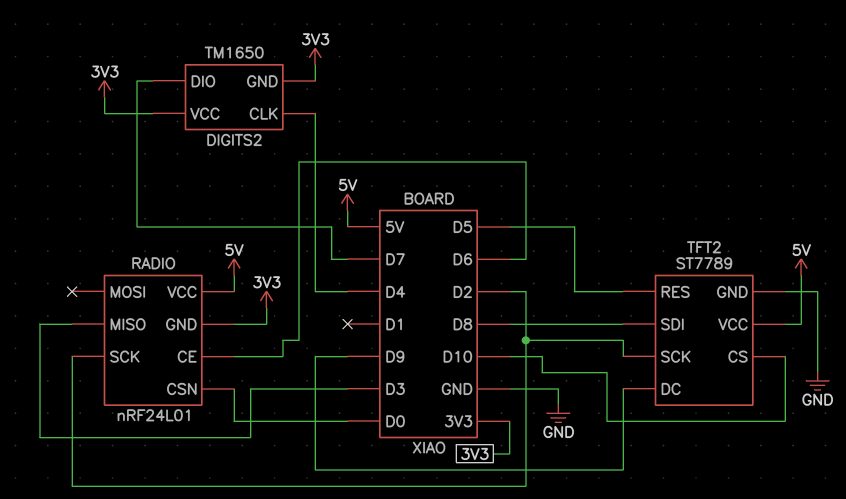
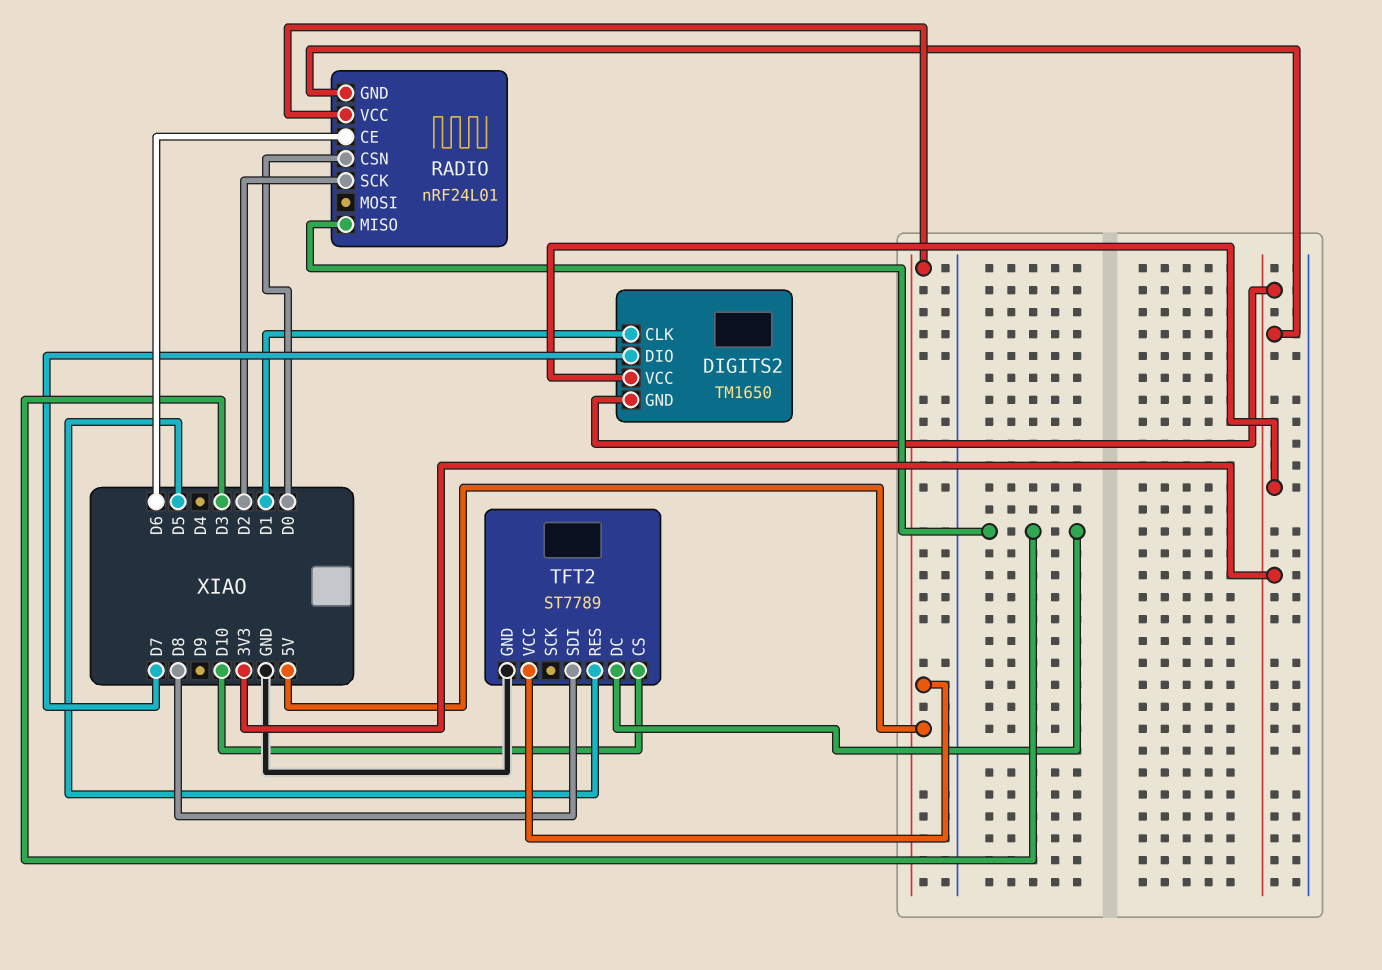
DIGITS2 pin CLK: D4 -> D1
TFT2 pin DC: D9 -> D3
TFT2 pin SCK: D2 -> none

